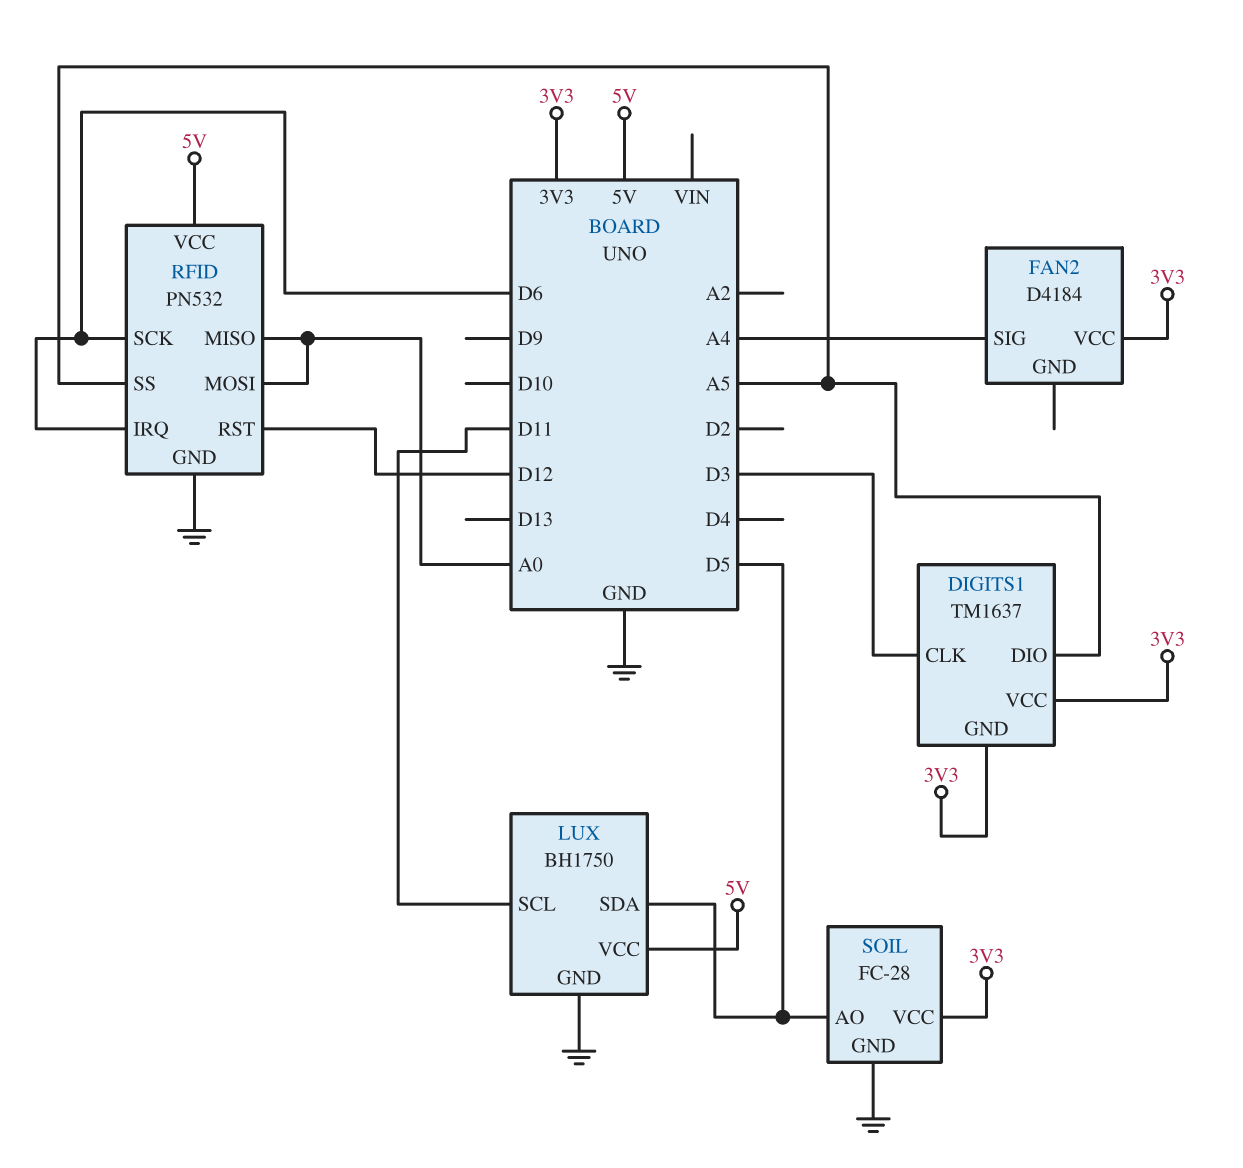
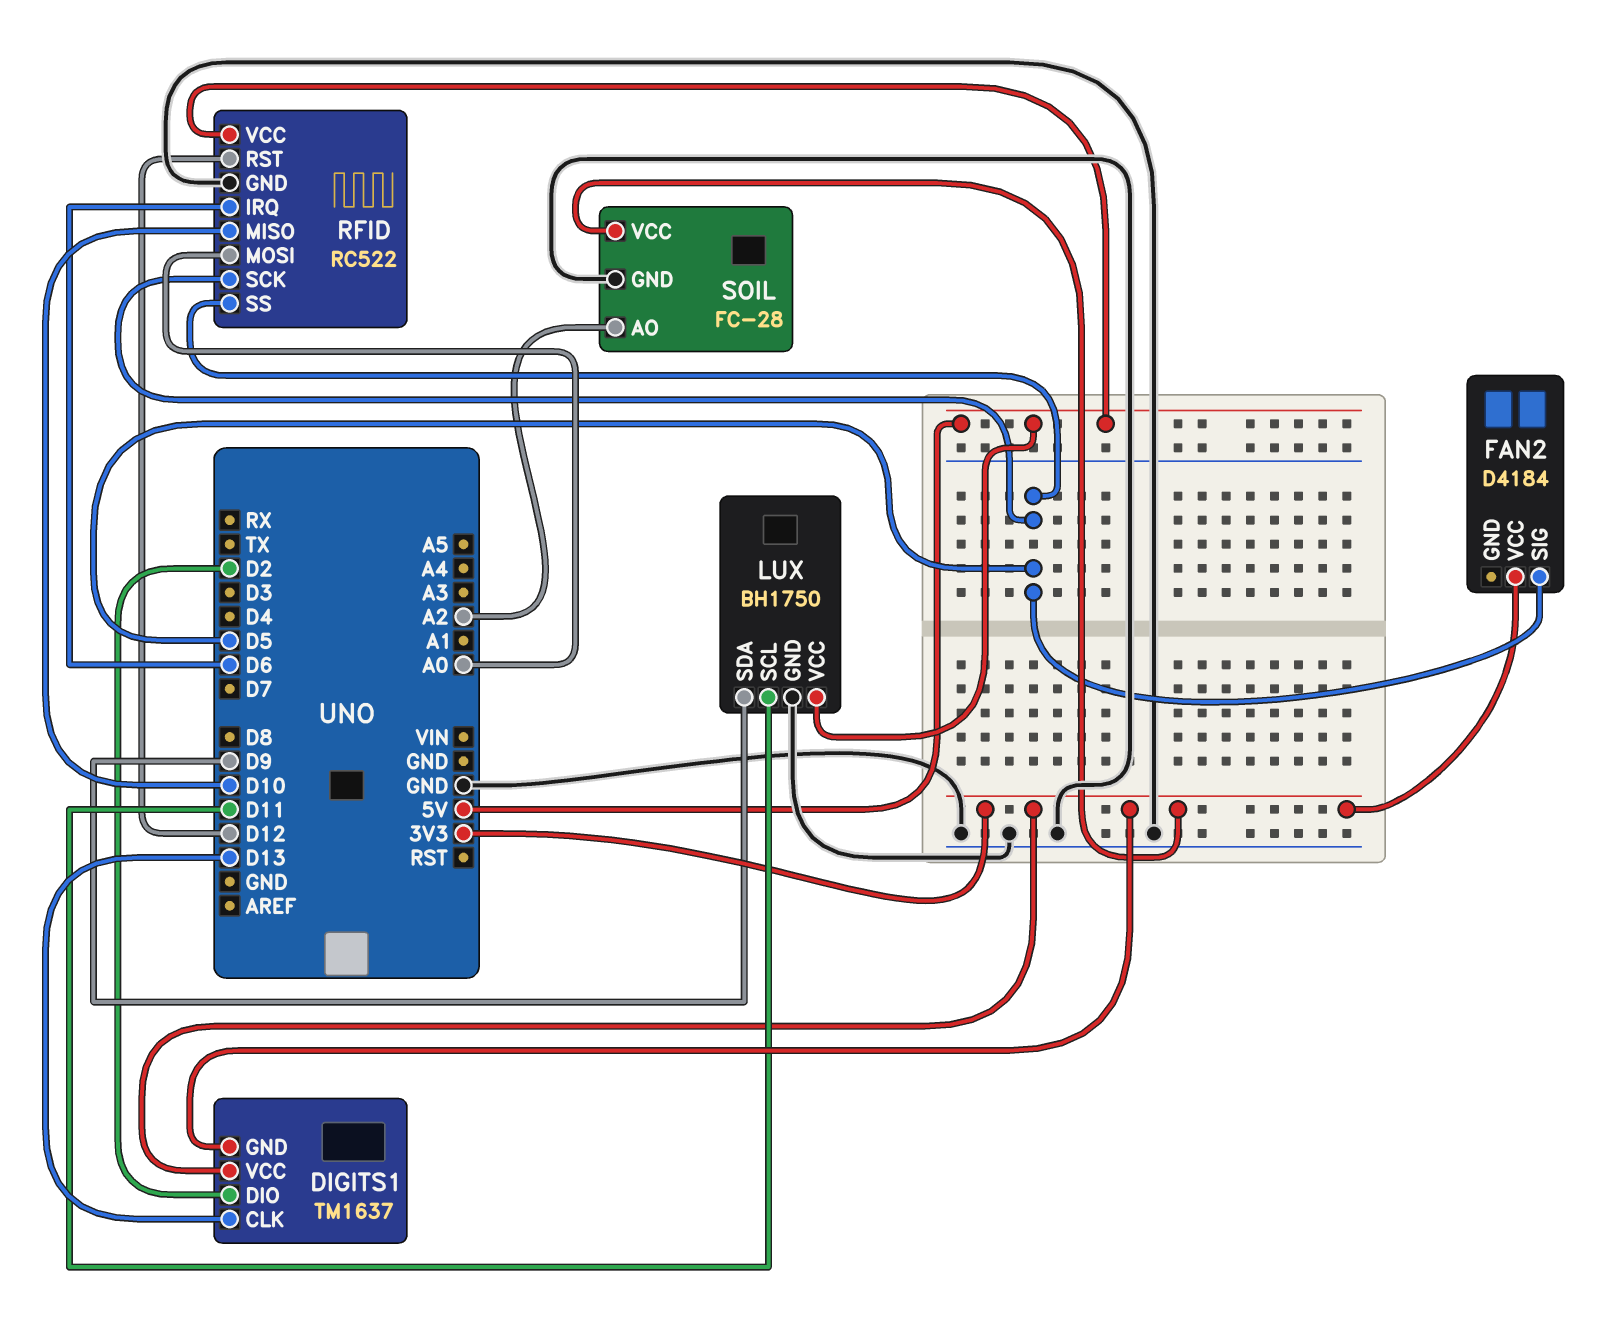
DIGITS1 pin CLK: D3 -> D13
DIGITS1 pin DIO: A5 -> D2
FAN2 pin SIG: A4 -> D5
LUX pin SDA: D5 -> D9
RFID: PN532 -> RC522
RFID pin MISO: A0 -> D10
RFID pin SCK: D6 -> D5
RFID pin SS: A5 -> D5
SOIL pin AO: D5 -> A2

